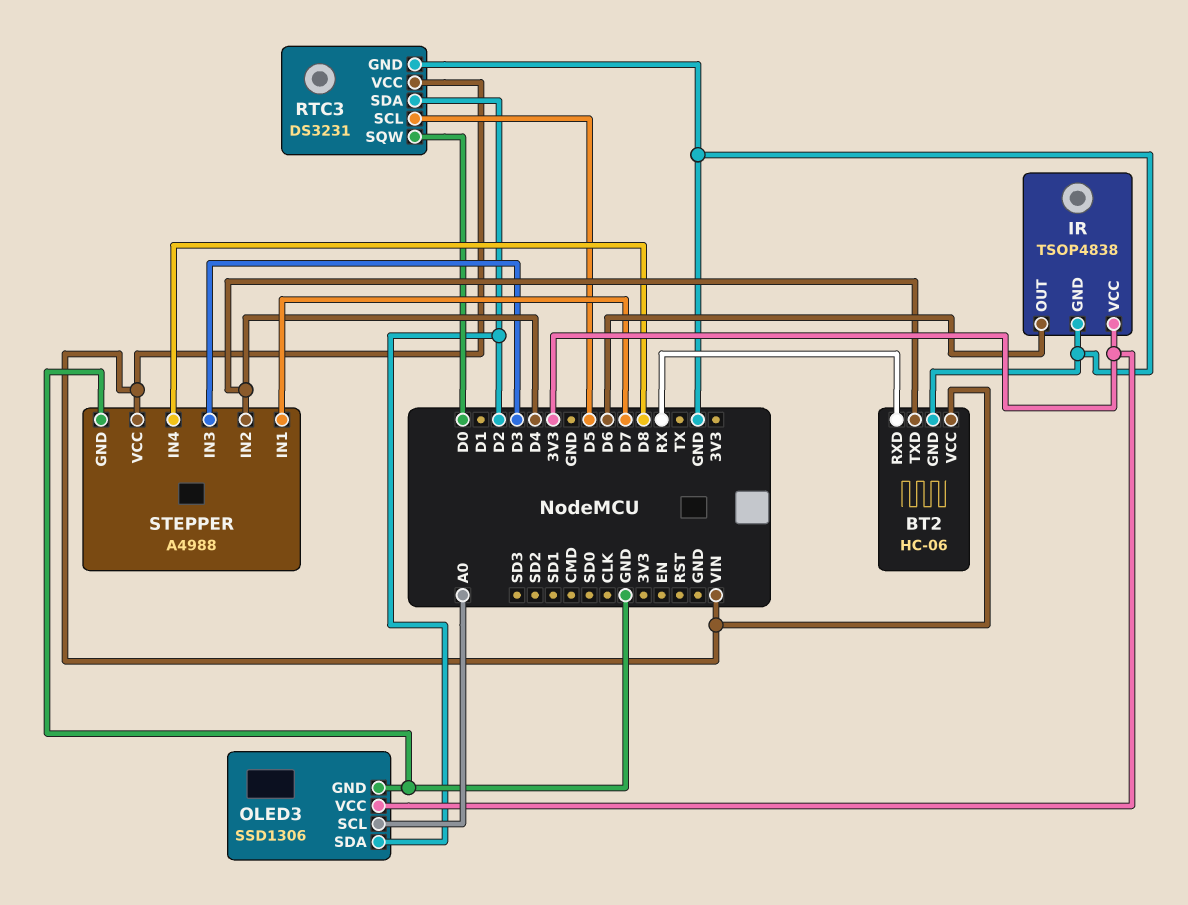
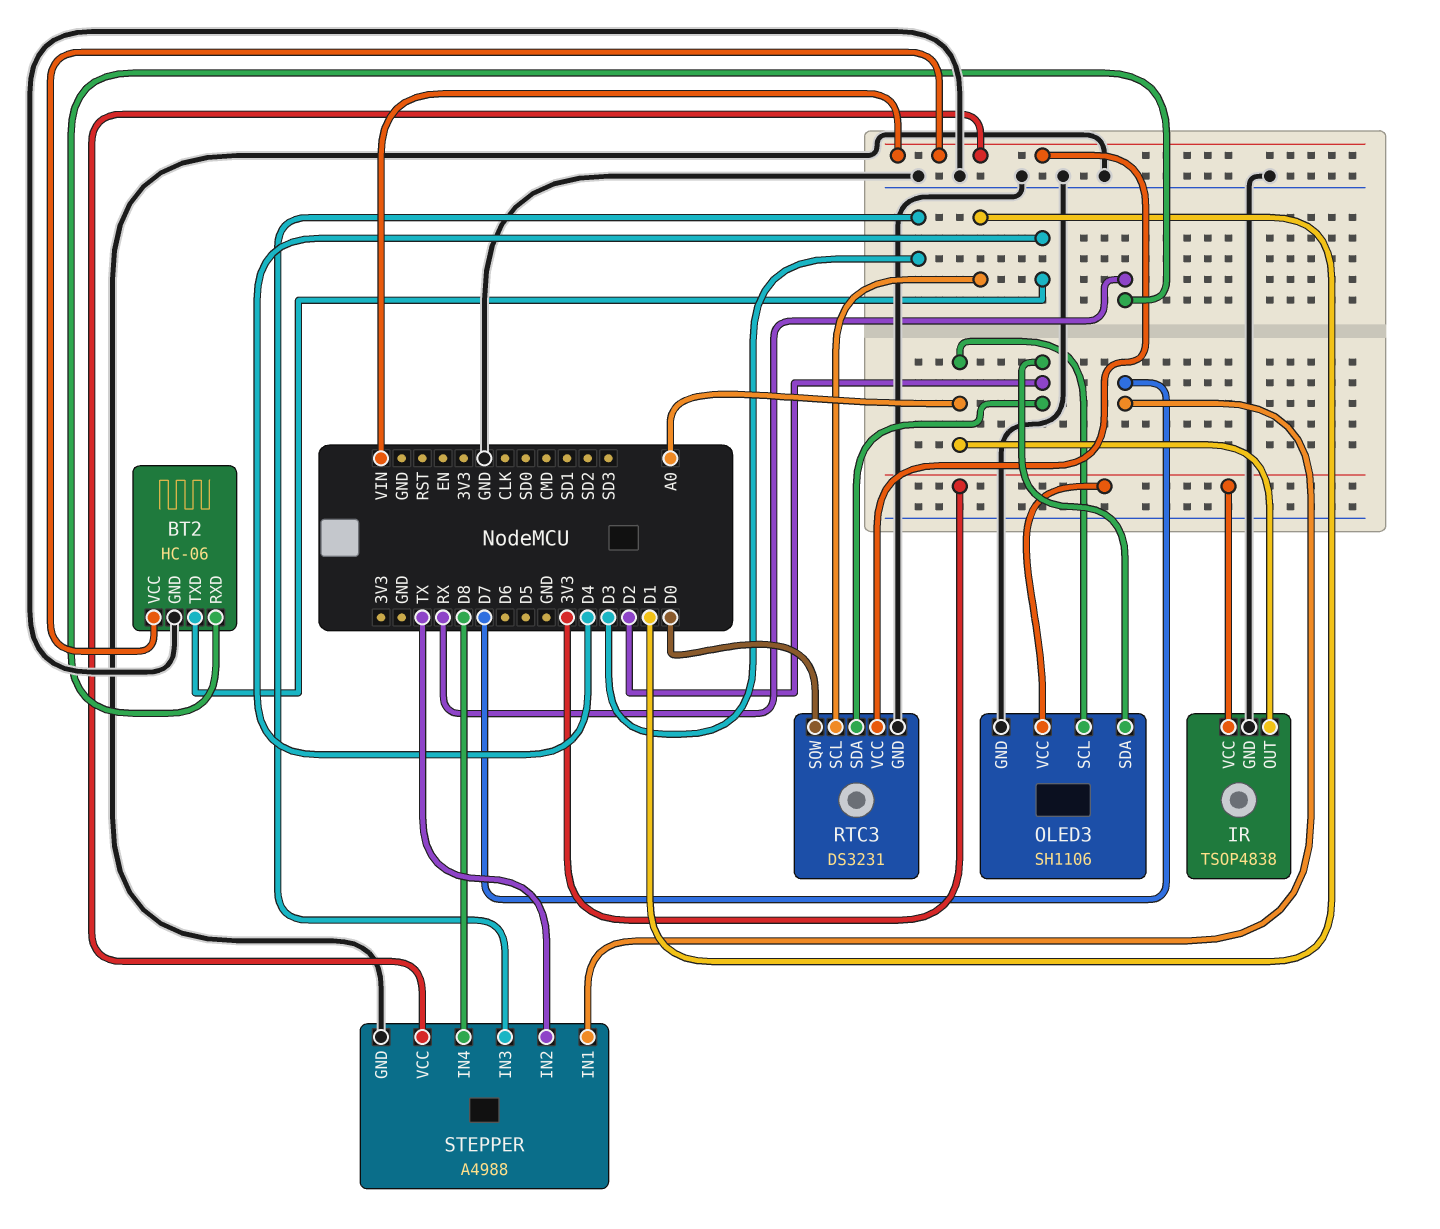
IR pin OUT: D6 -> A0
OLED3: SSD1306 -> SH1106
RTC3 pin SCL: D5 -> D1
STEPPER pin IN2: D4 -> TX

